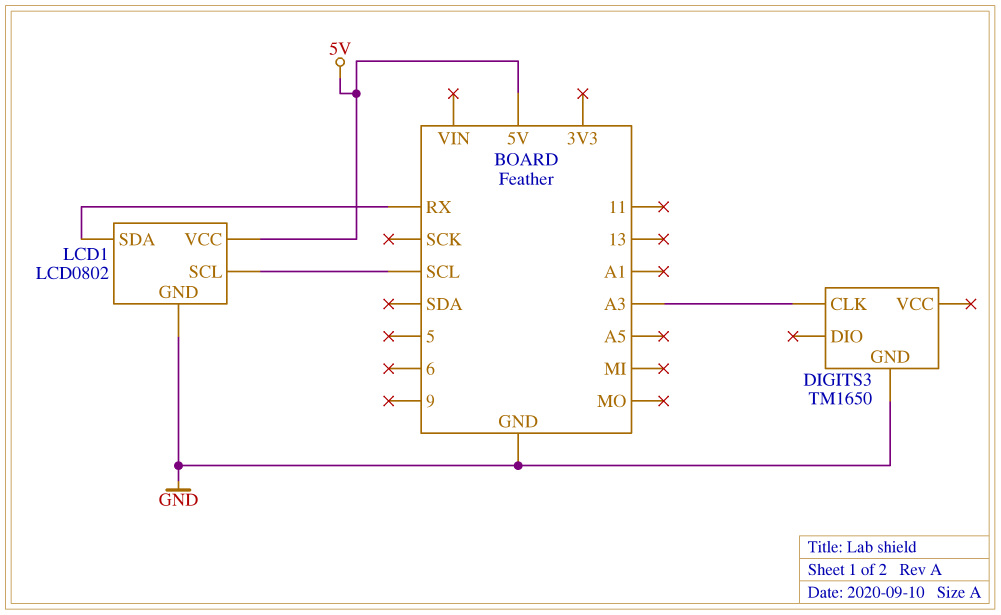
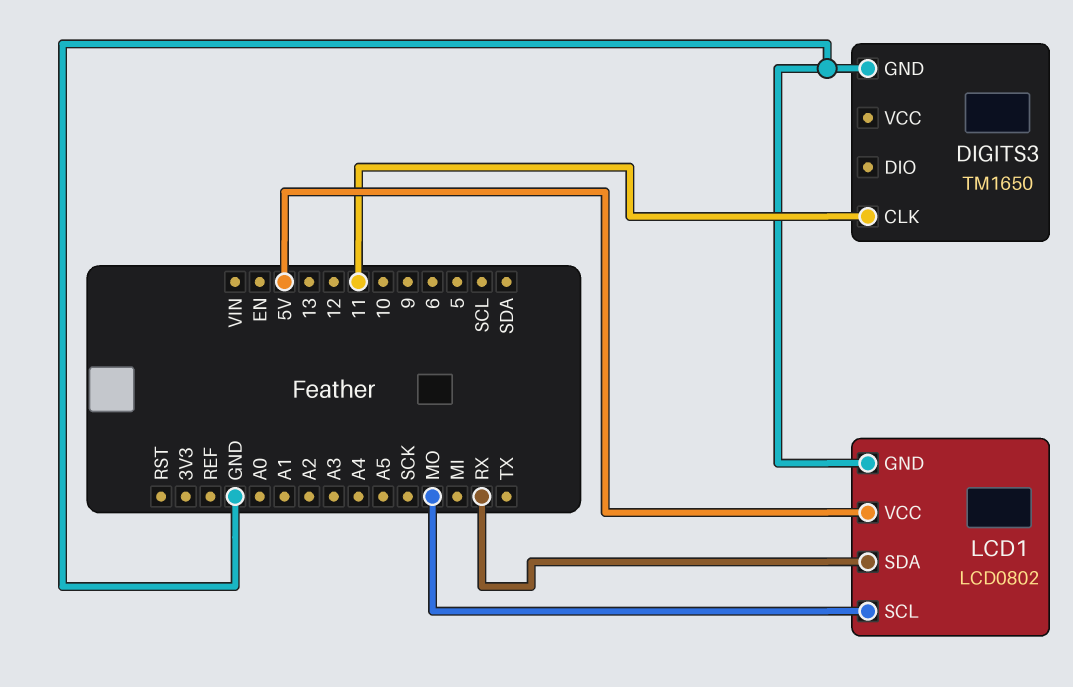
DIGITS3 pin CLK: A3 -> 11
LCD1 pin SCL: SCL -> MO

